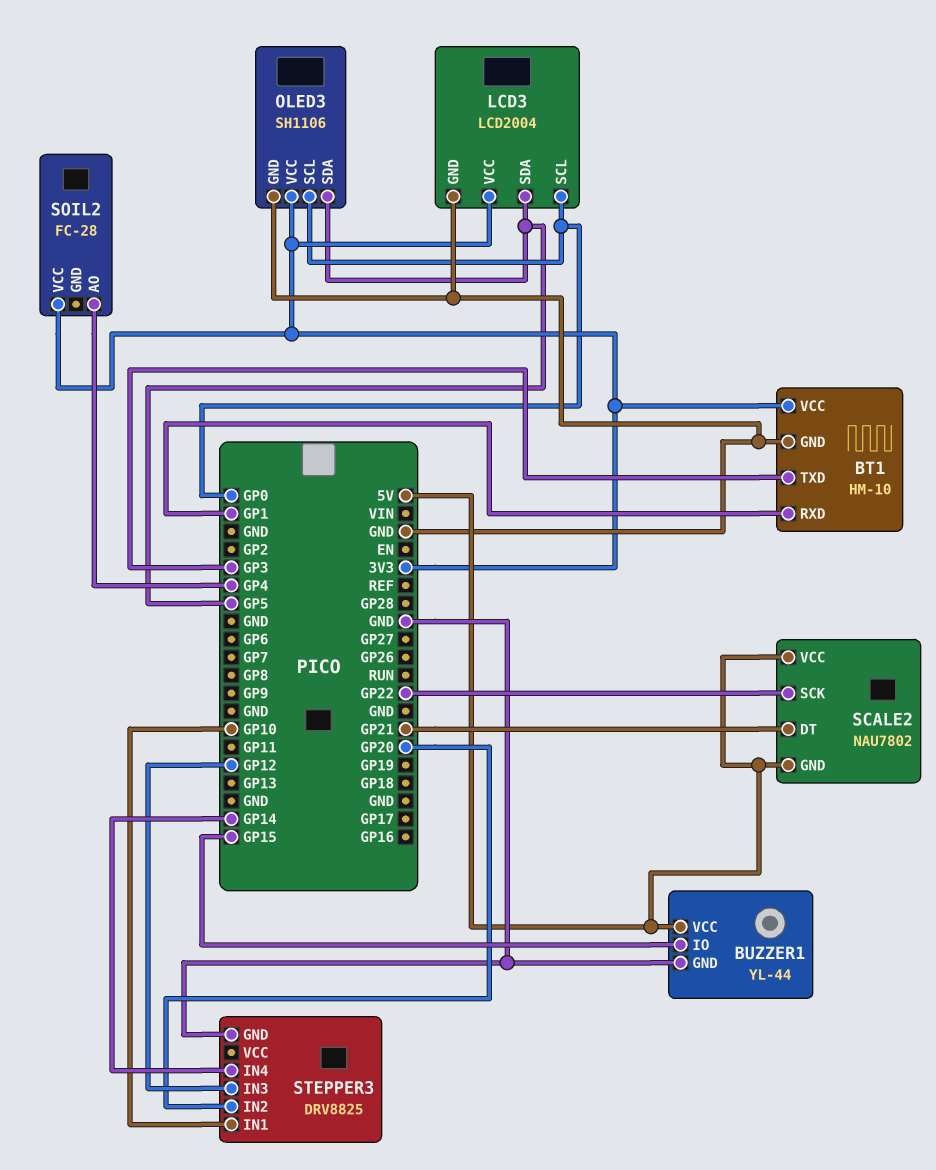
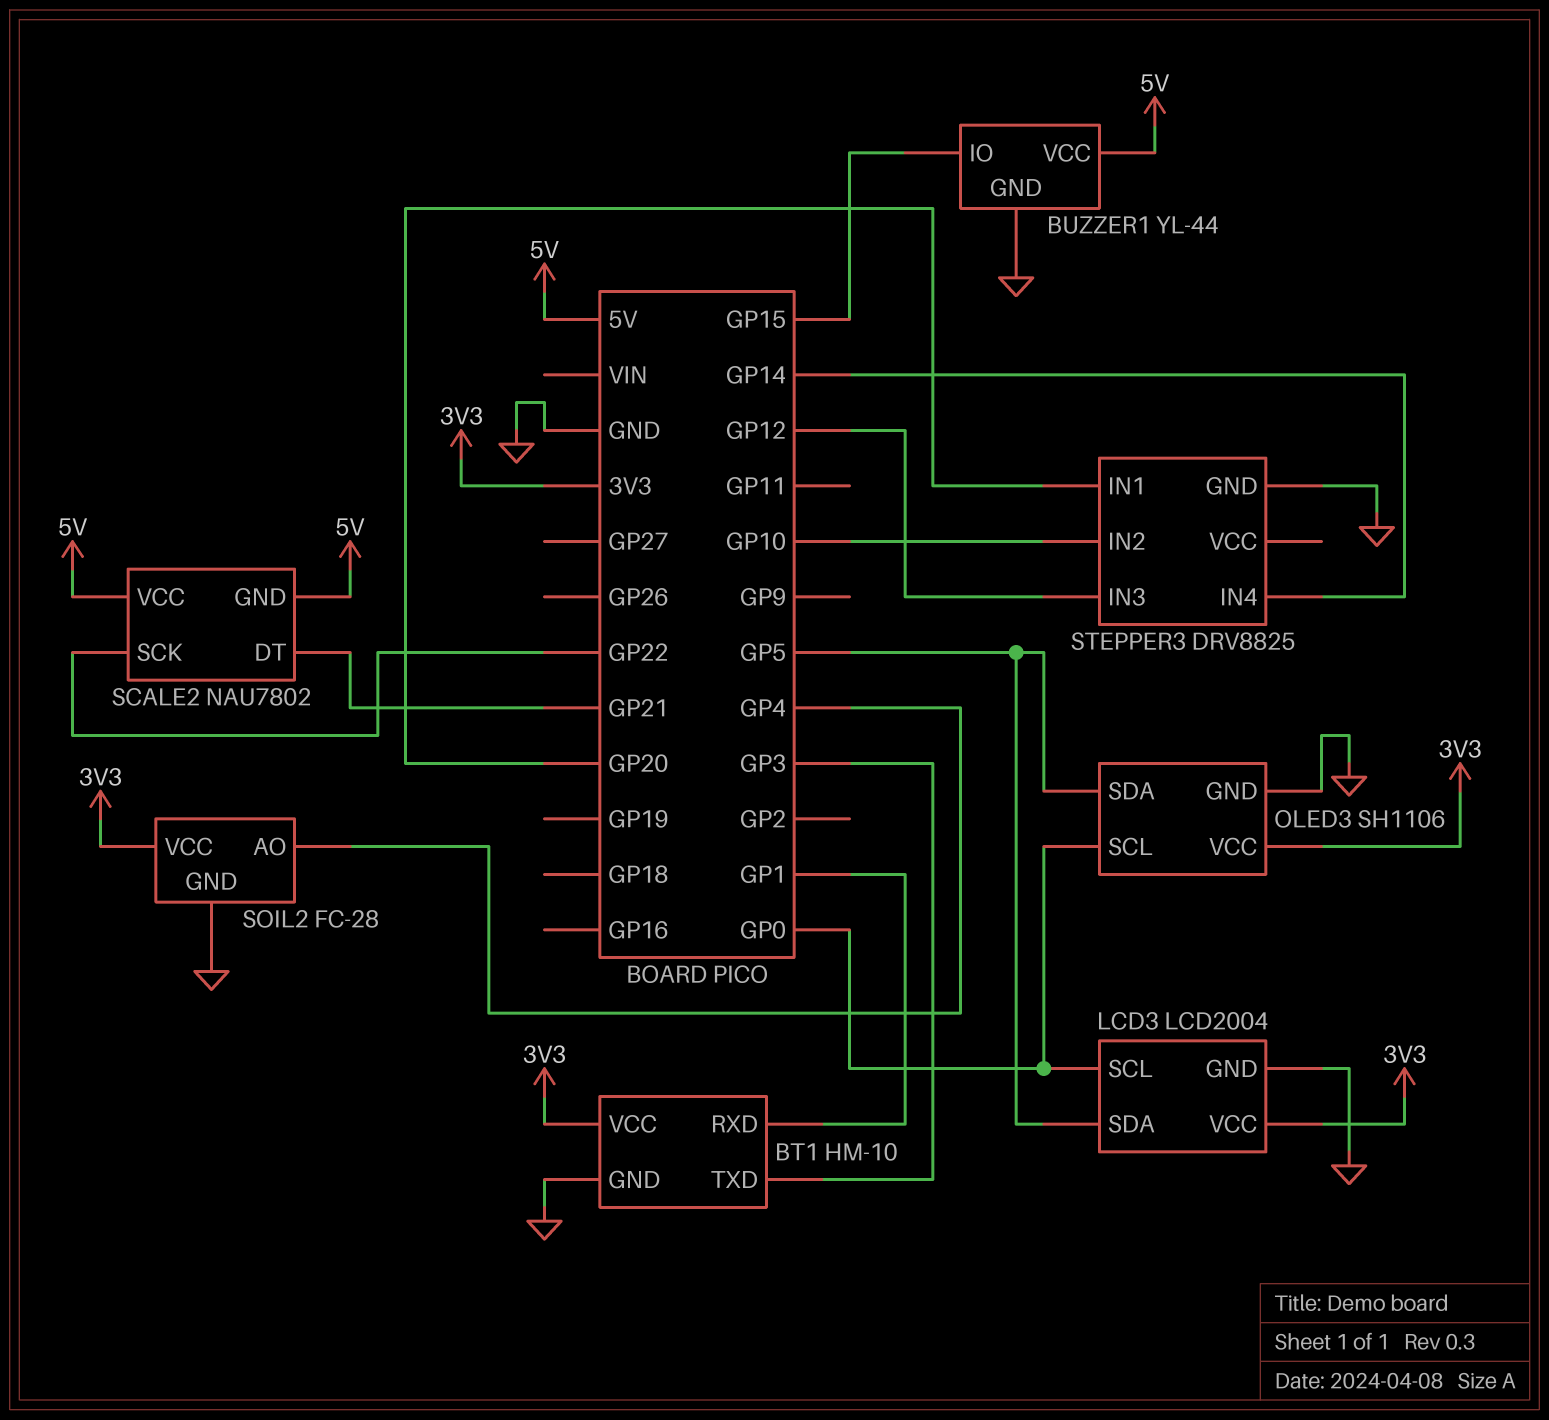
SOIL2 pin GND: none -> GND
STEPPER3 pin IN1: GP10 -> GP20
STEPPER3 pin IN2: GP20 -> GP10

